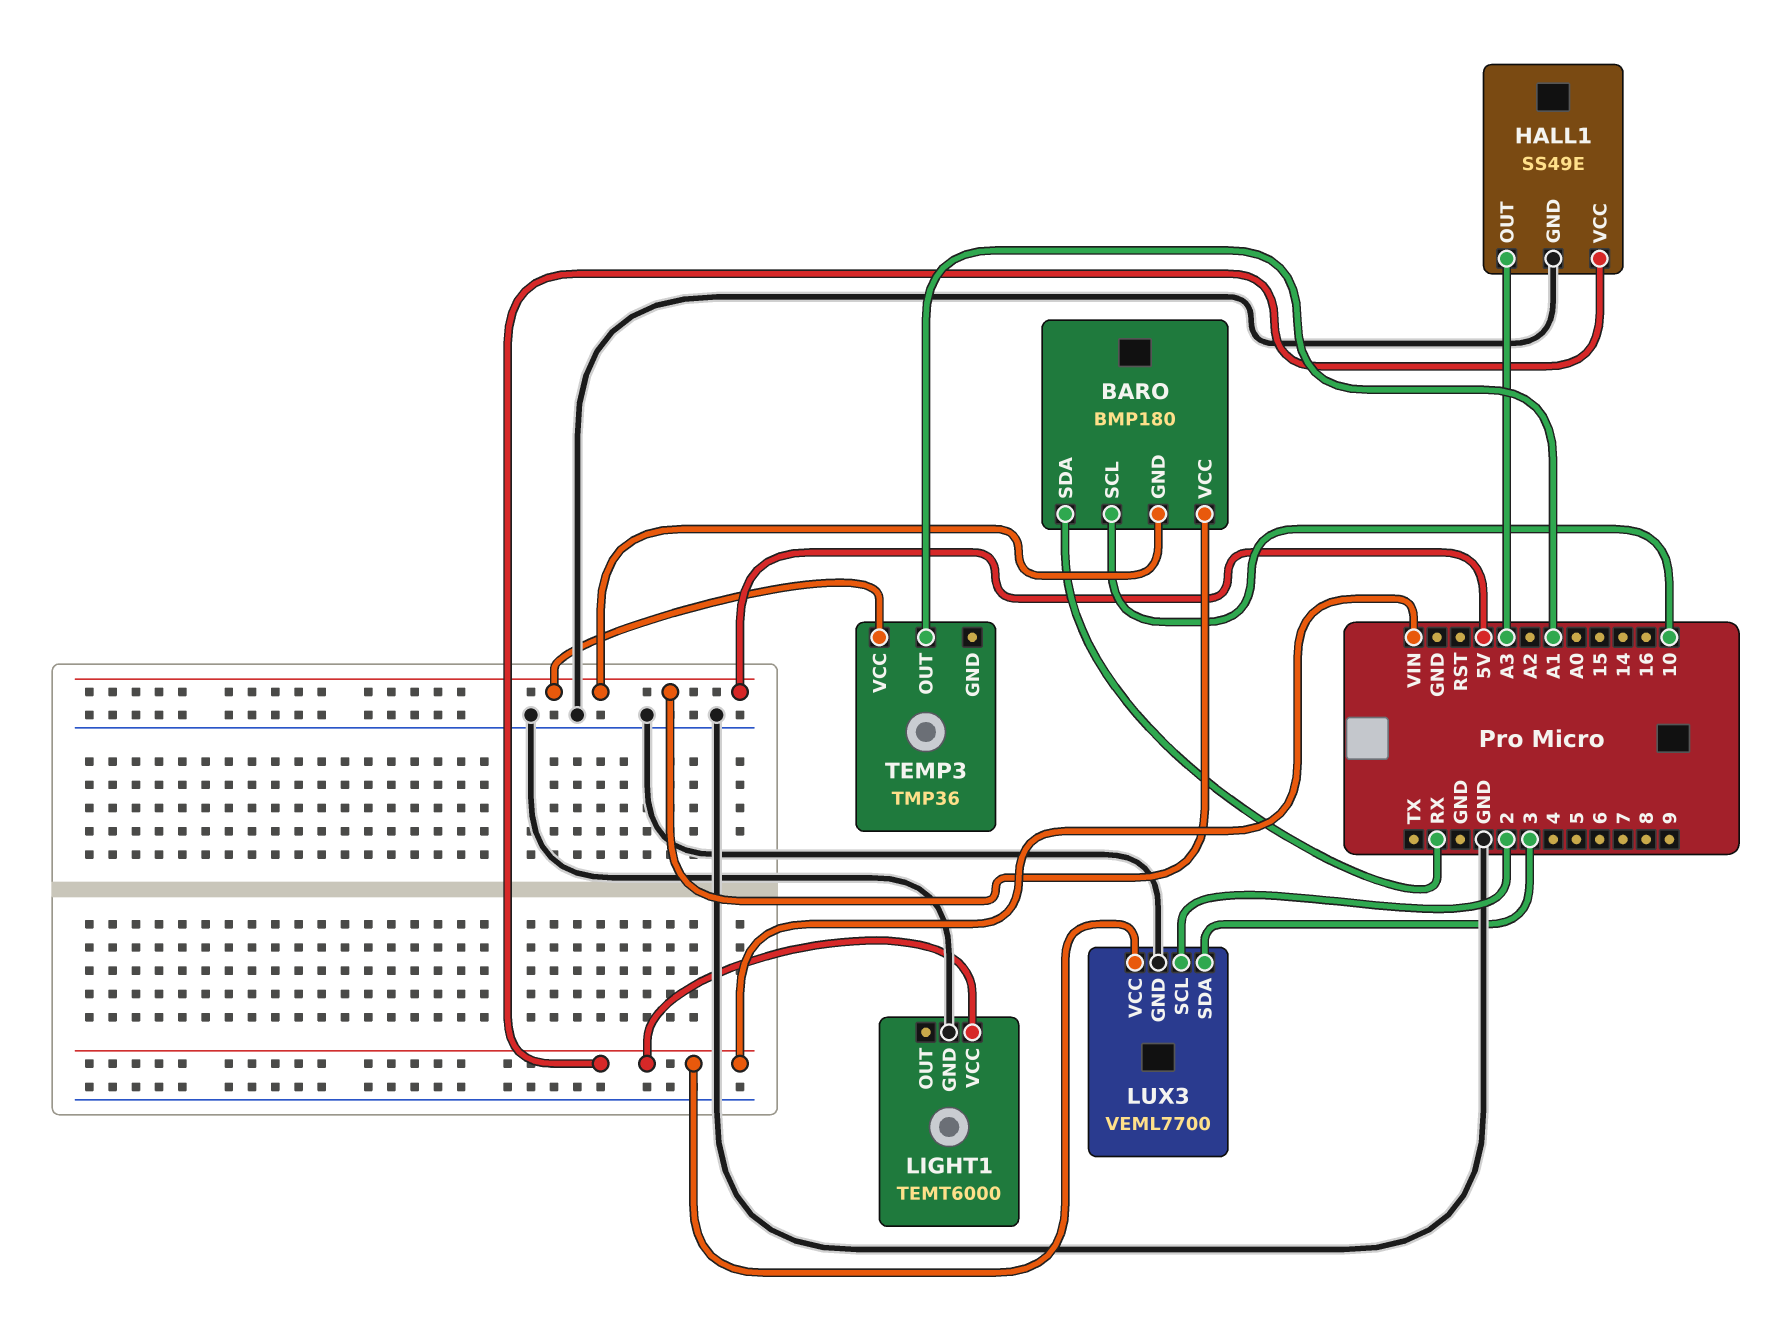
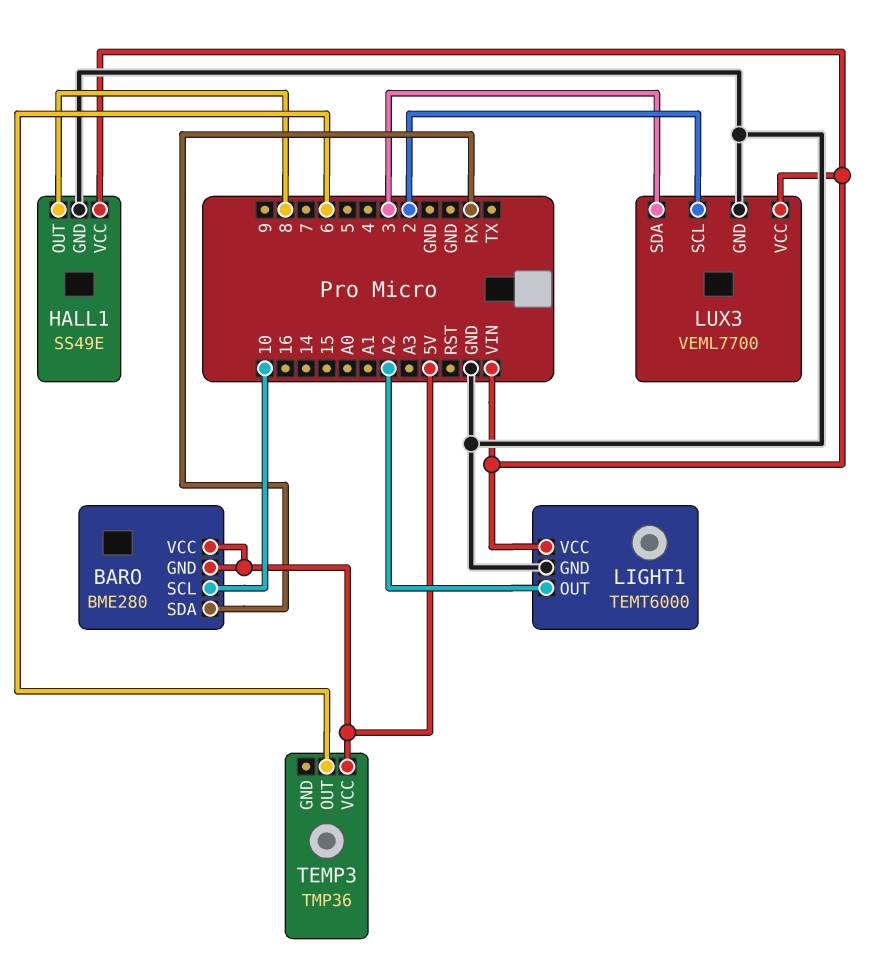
BARO: BMP180 -> BME280
HALL1 pin OUT: A3 -> 8
LIGHT1 pin OUT: none -> A2
TEMP3 pin OUT: A1 -> 6

